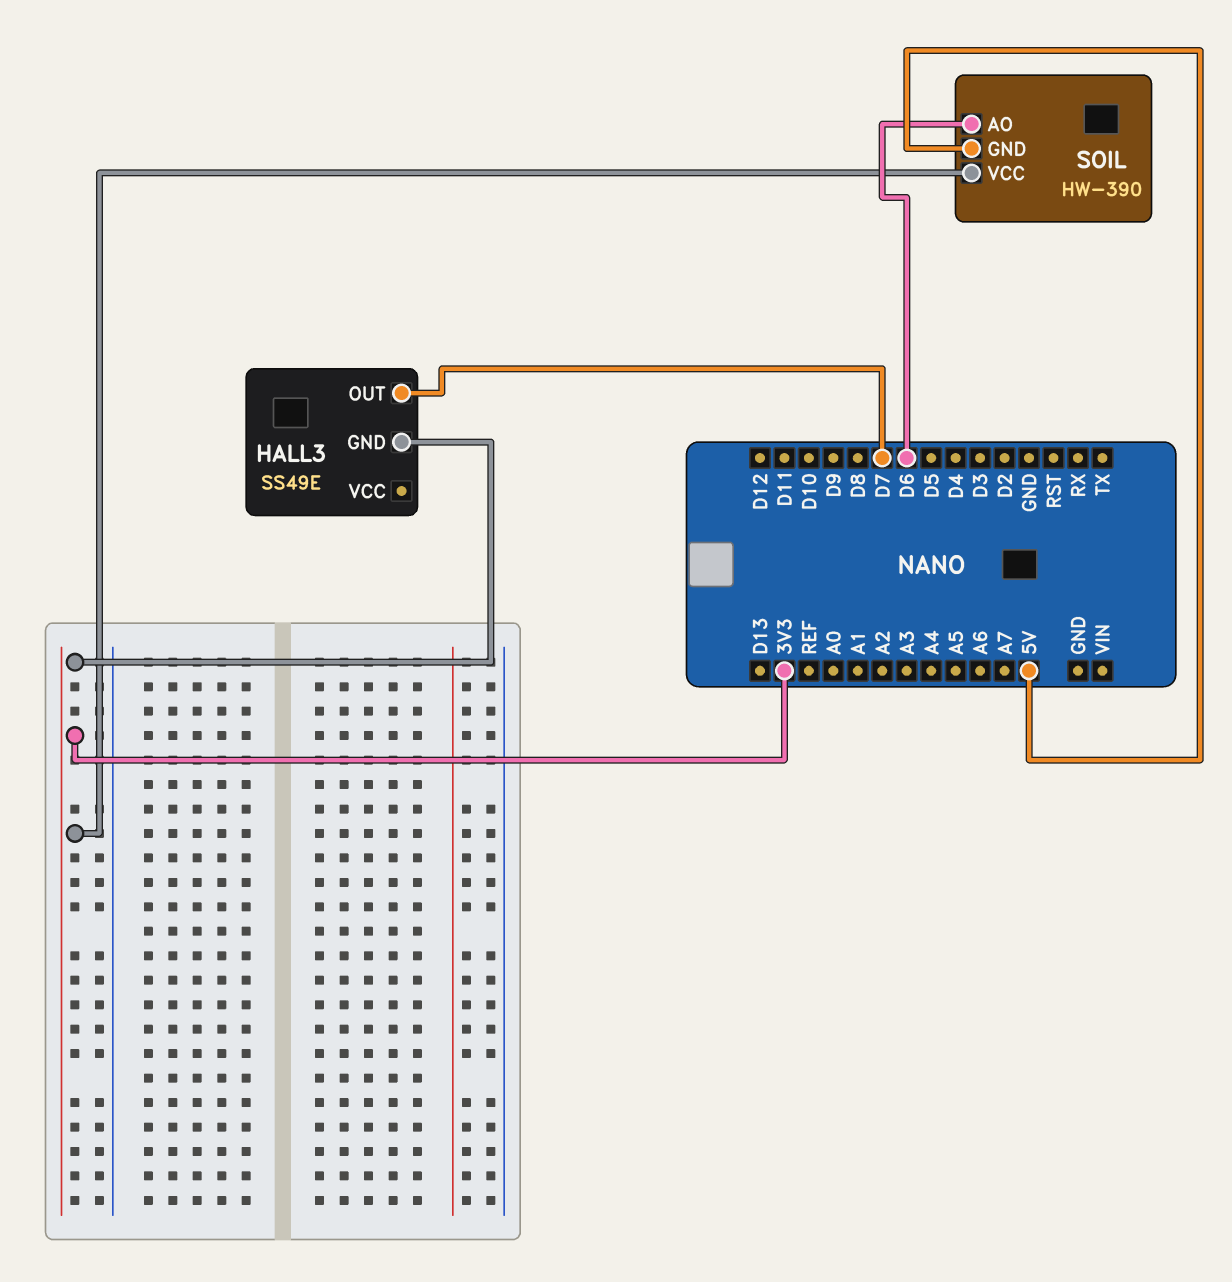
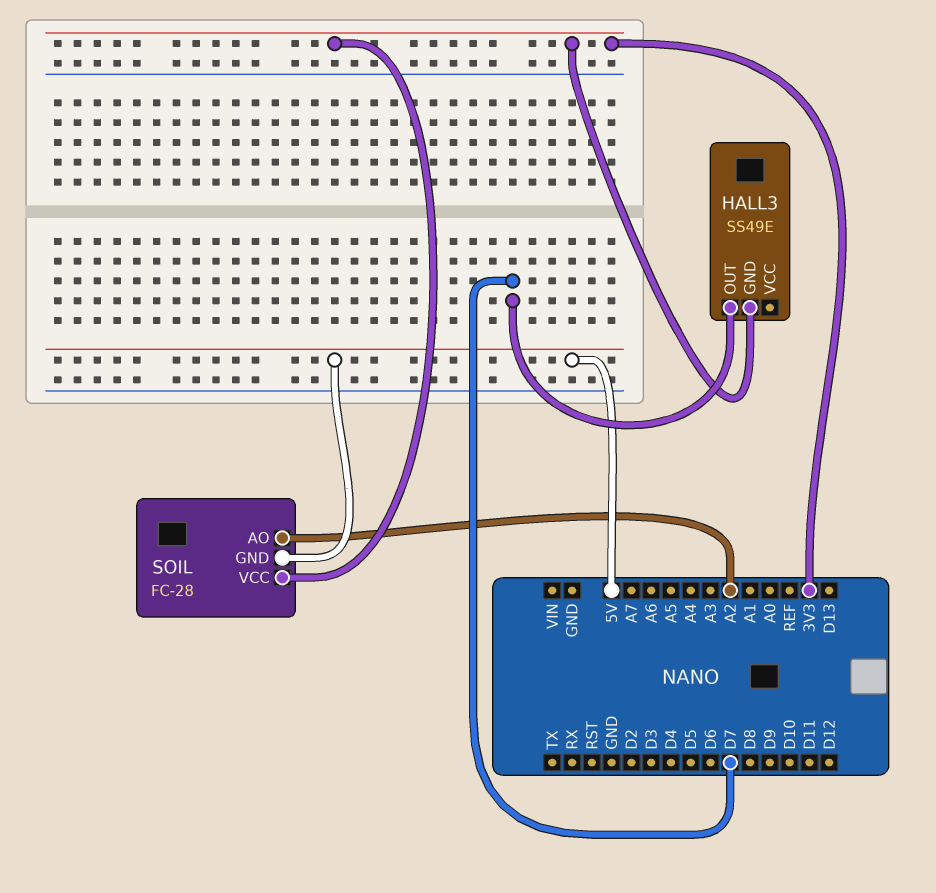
SOIL: HW-390 -> FC-28
SOIL pin AO: D6 -> A2

